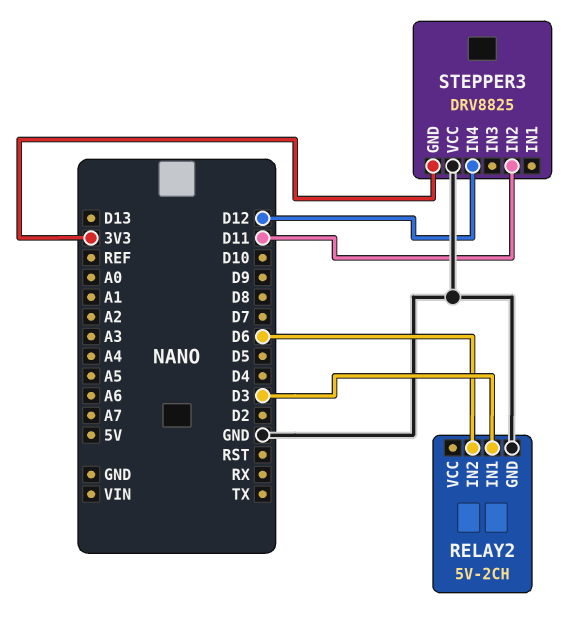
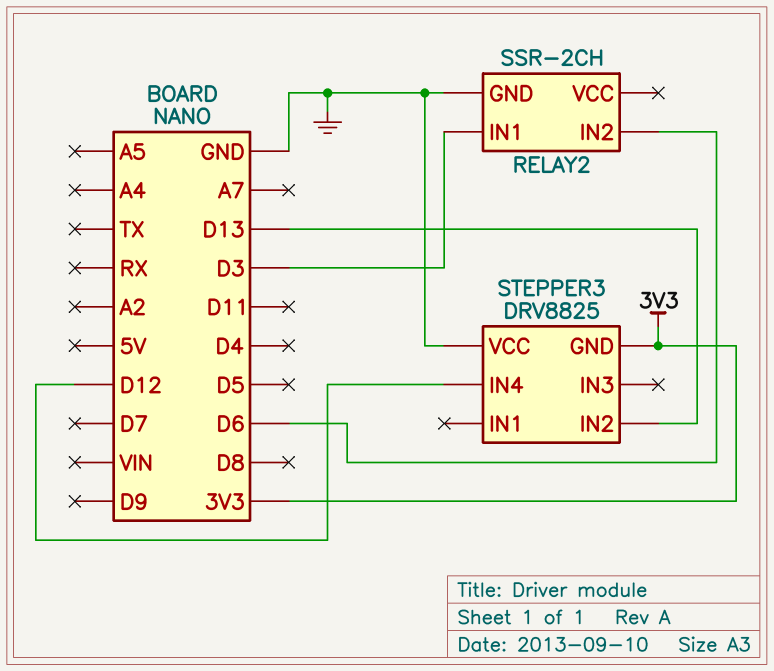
RELAY2: 5V-2CH -> SSR-2CH
STEPPER3 pin IN2: D11 -> D13

